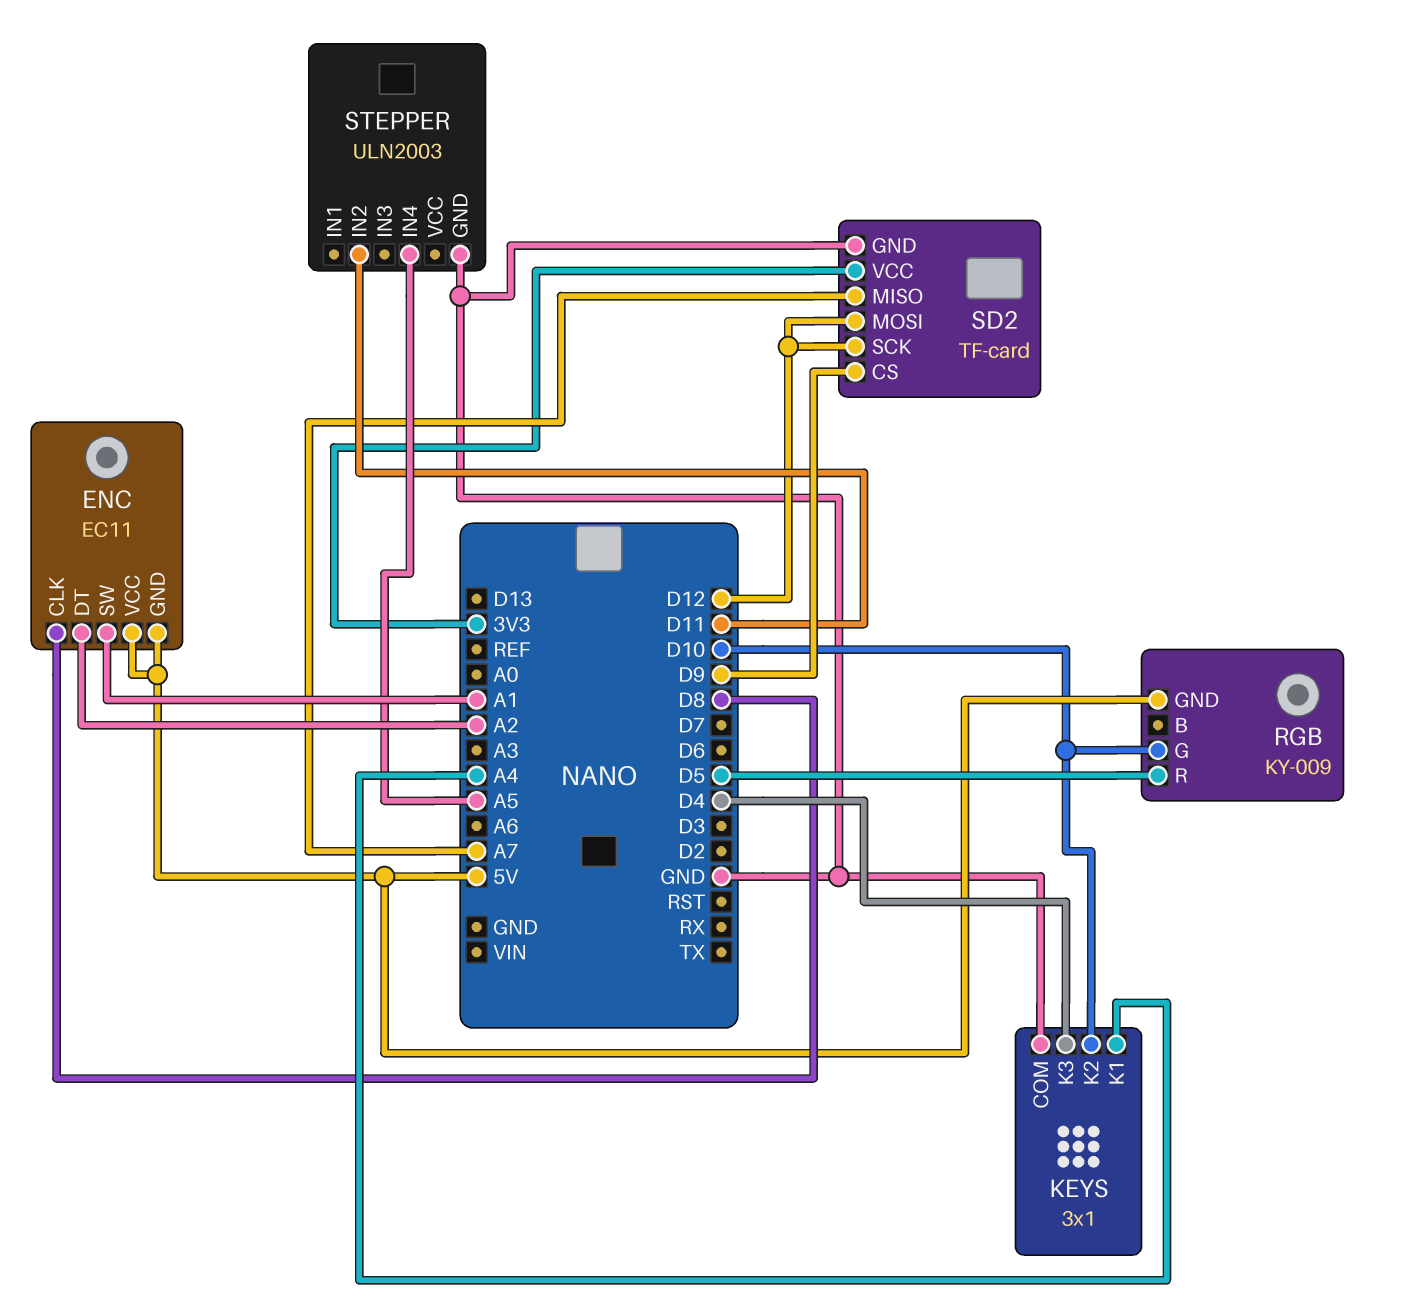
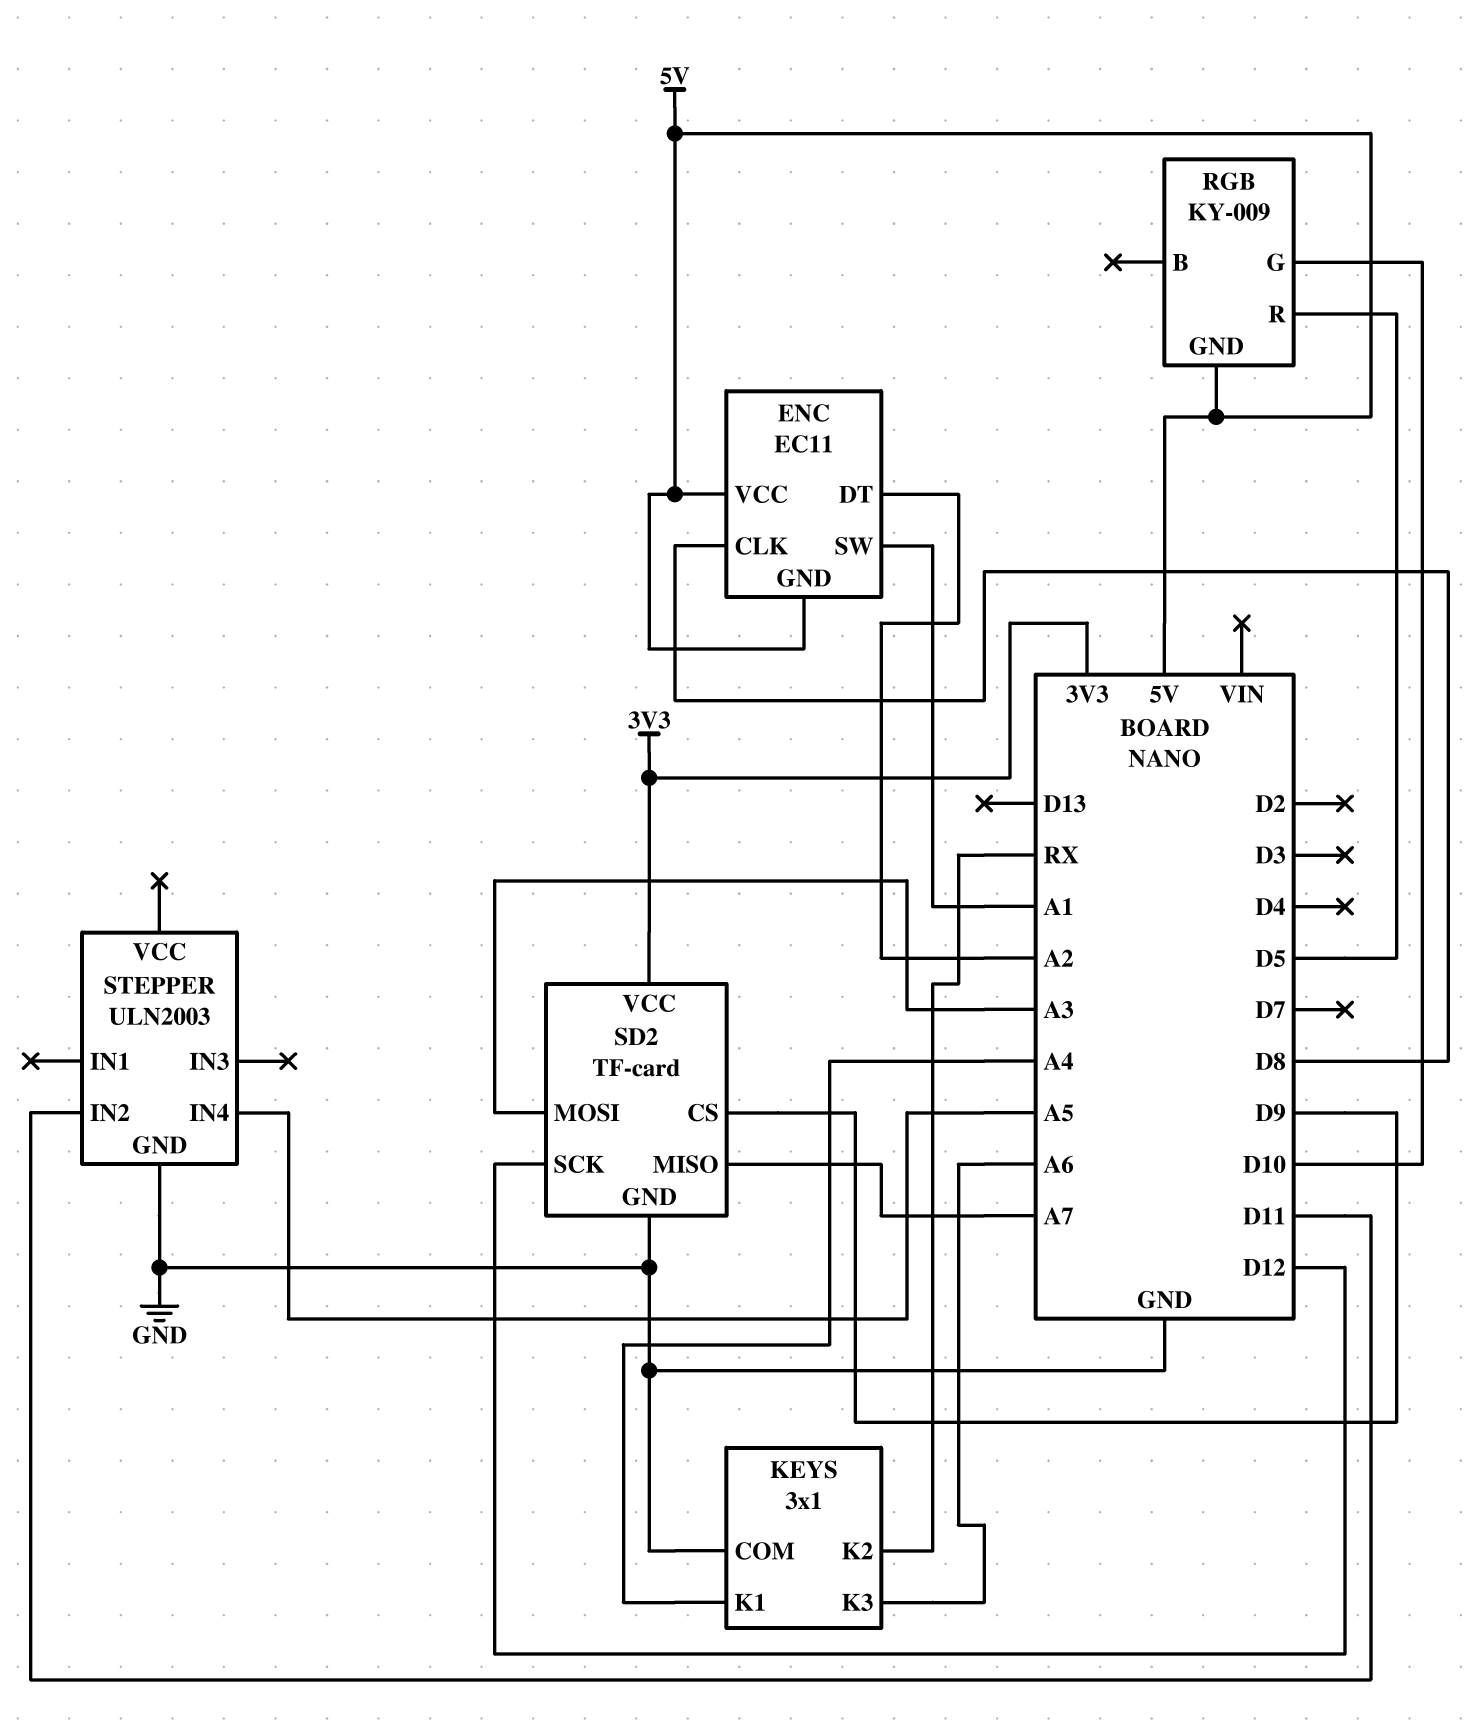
KEYS pin K2: D10 -> RX
KEYS pin K3: D4 -> A6
SD2 pin MOSI: D12 -> A3

